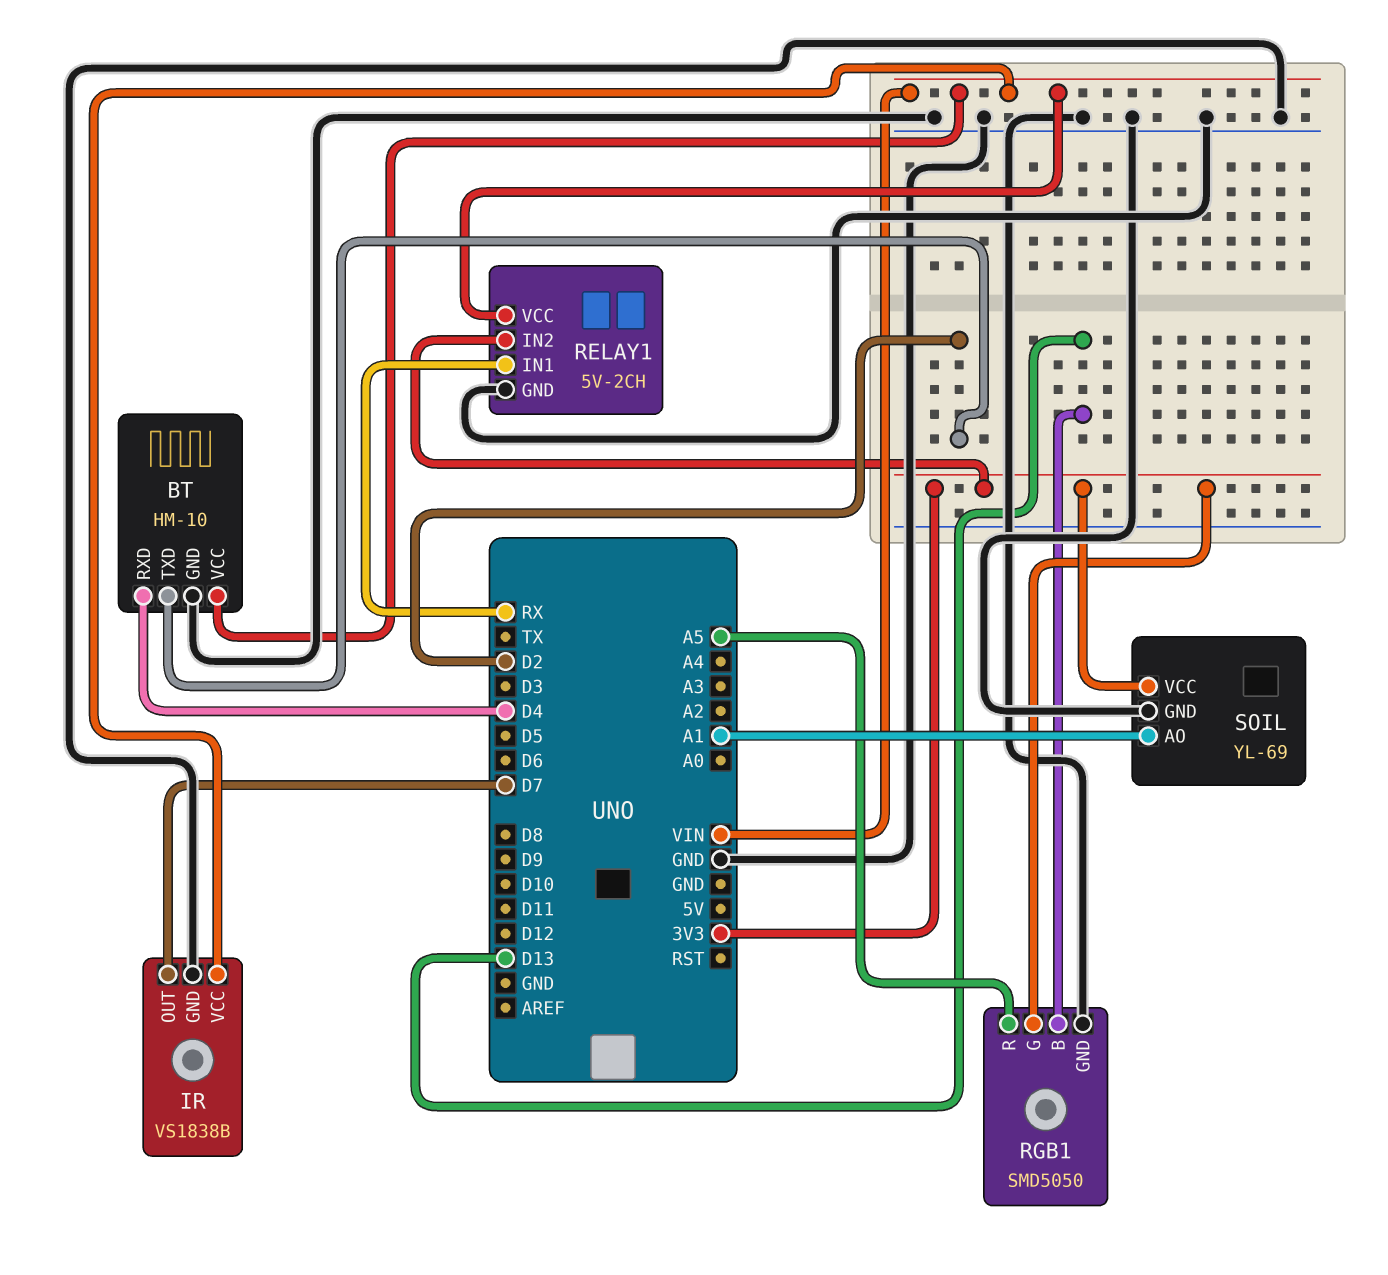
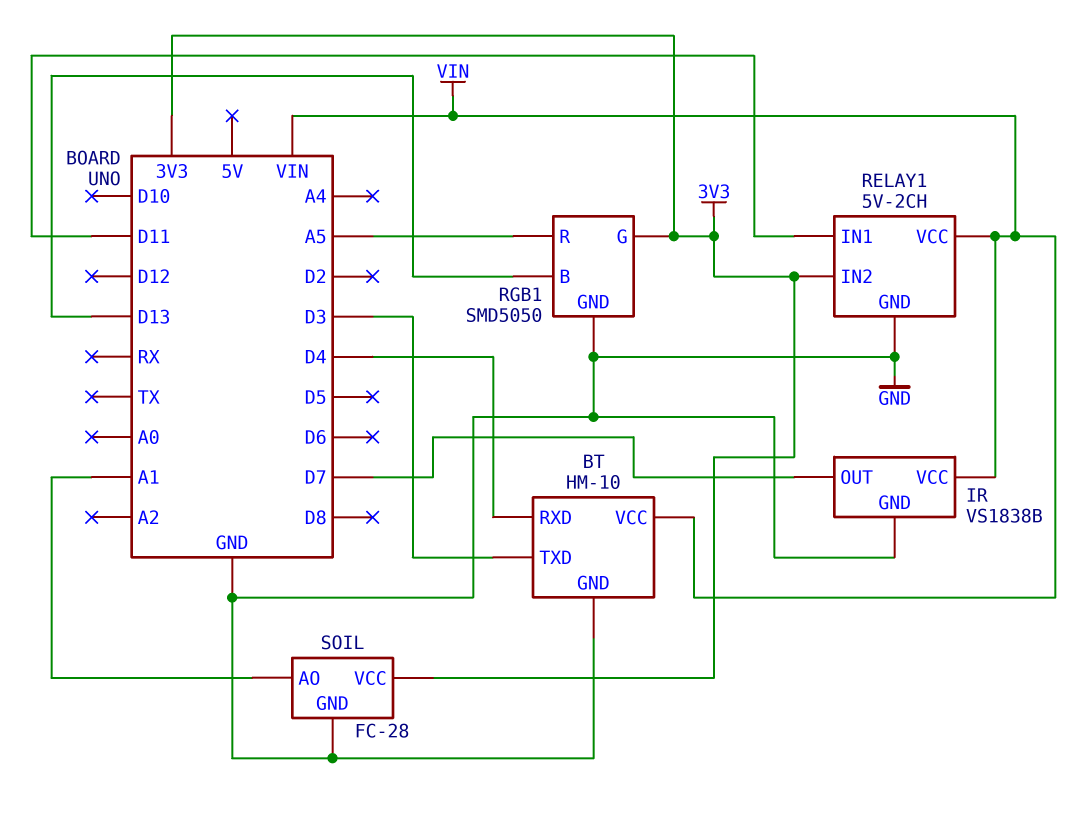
BT pin TXD: D2 -> D3
RELAY1 pin IN1: RX -> D11
SOIL: YL-69 -> FC-28

